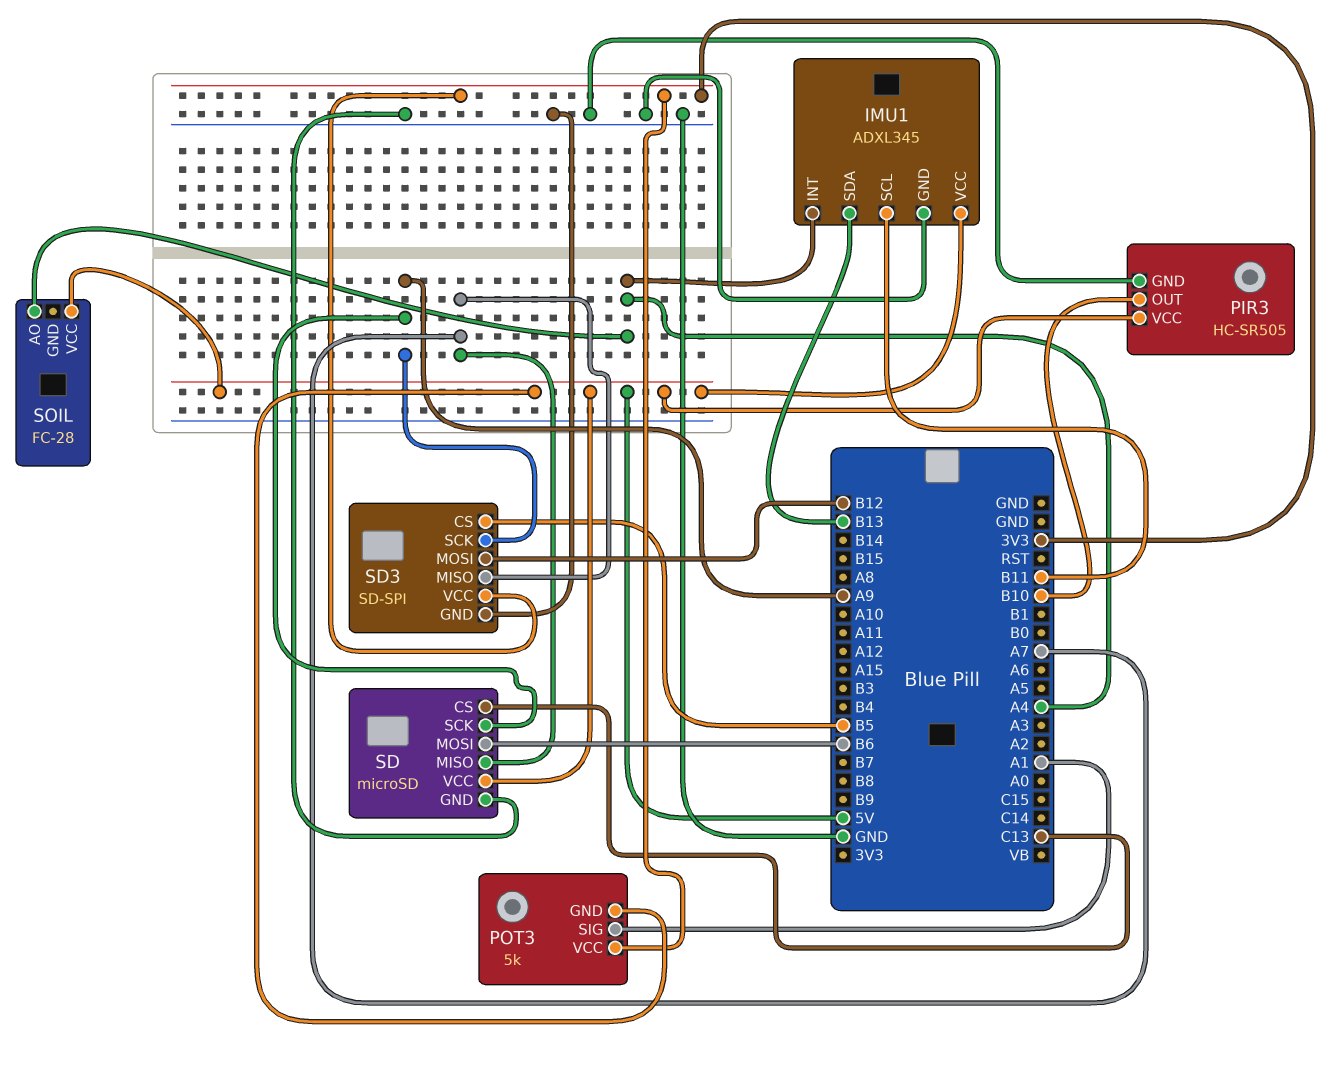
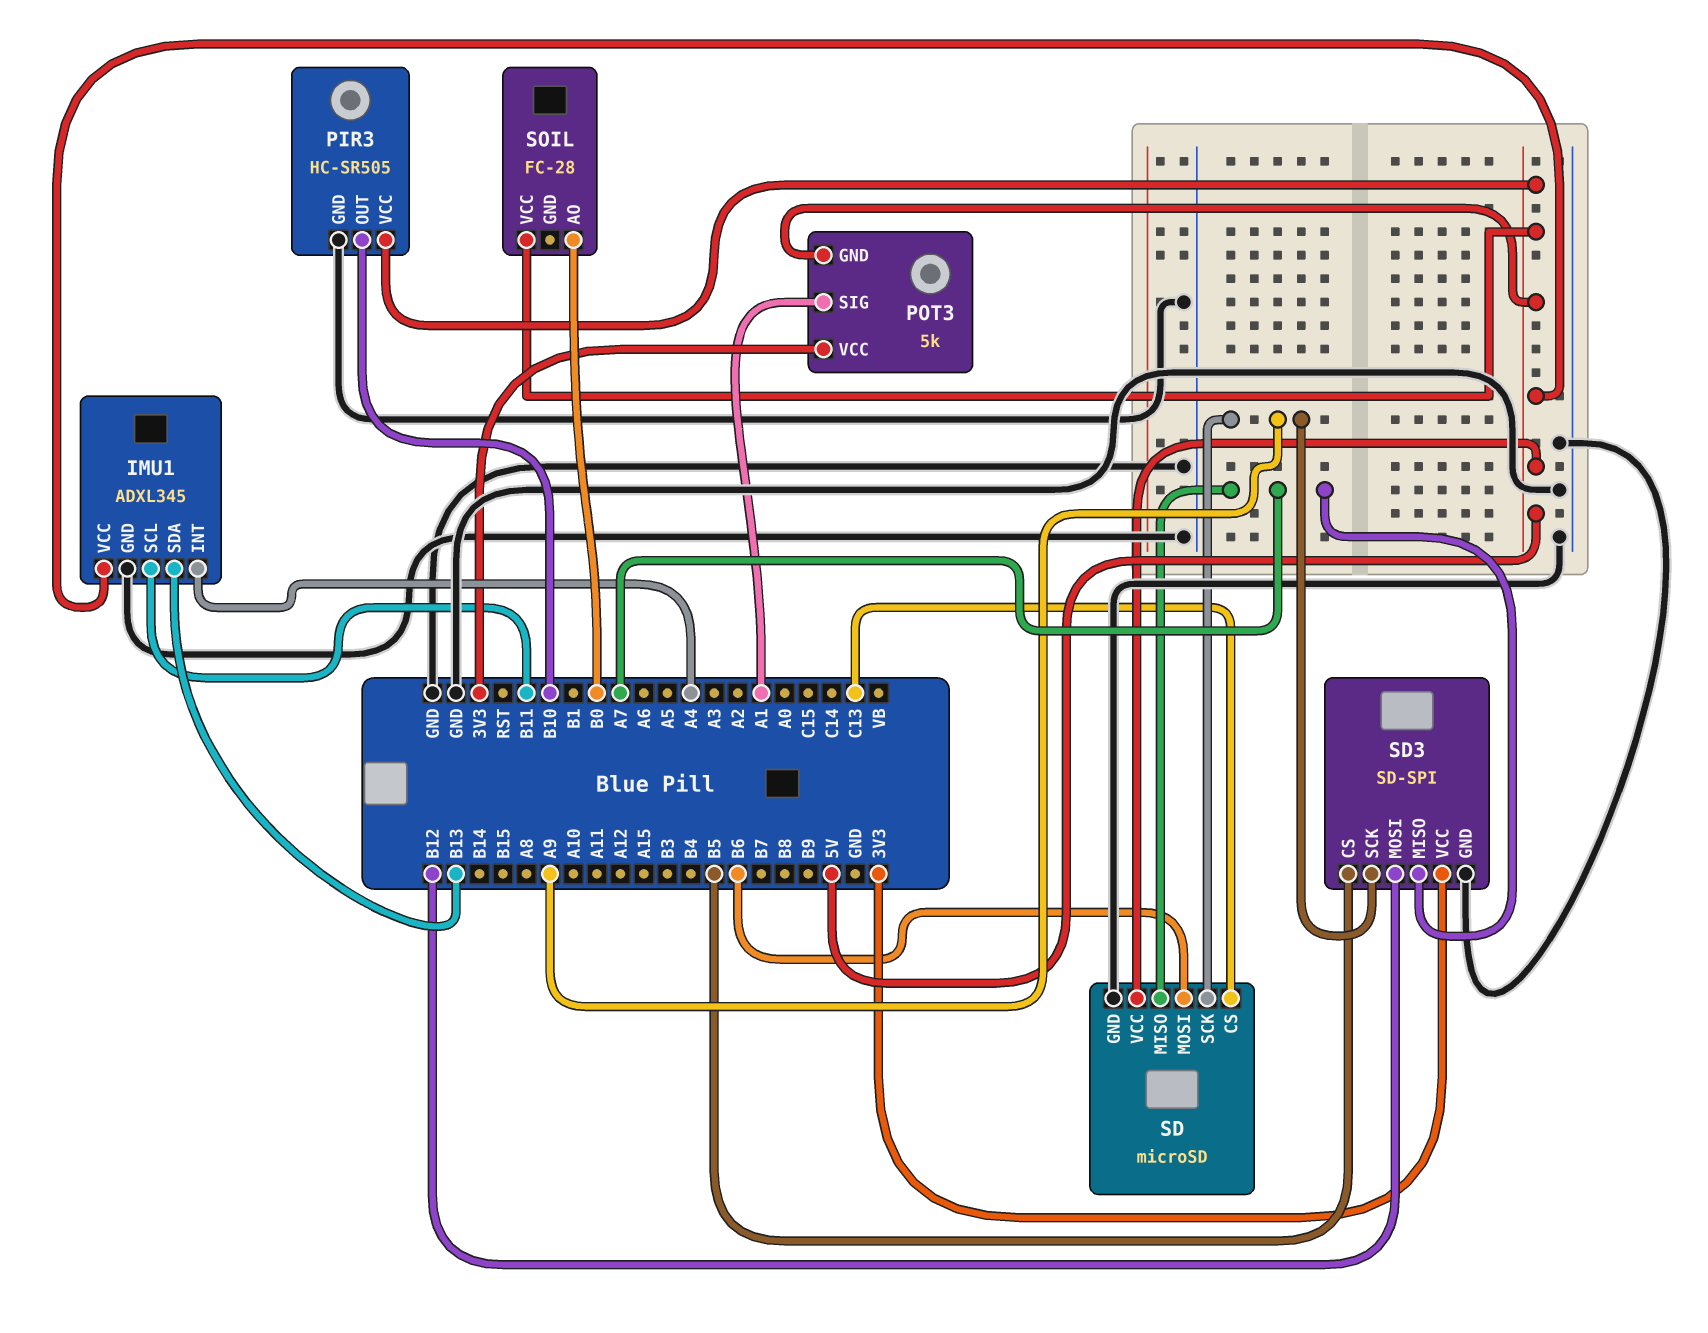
SOIL pin AO: A4 -> B0

